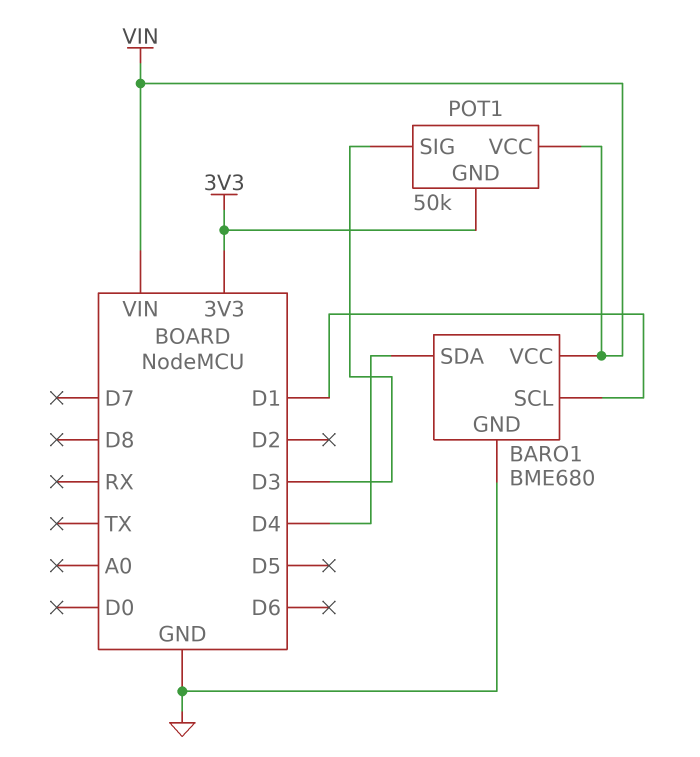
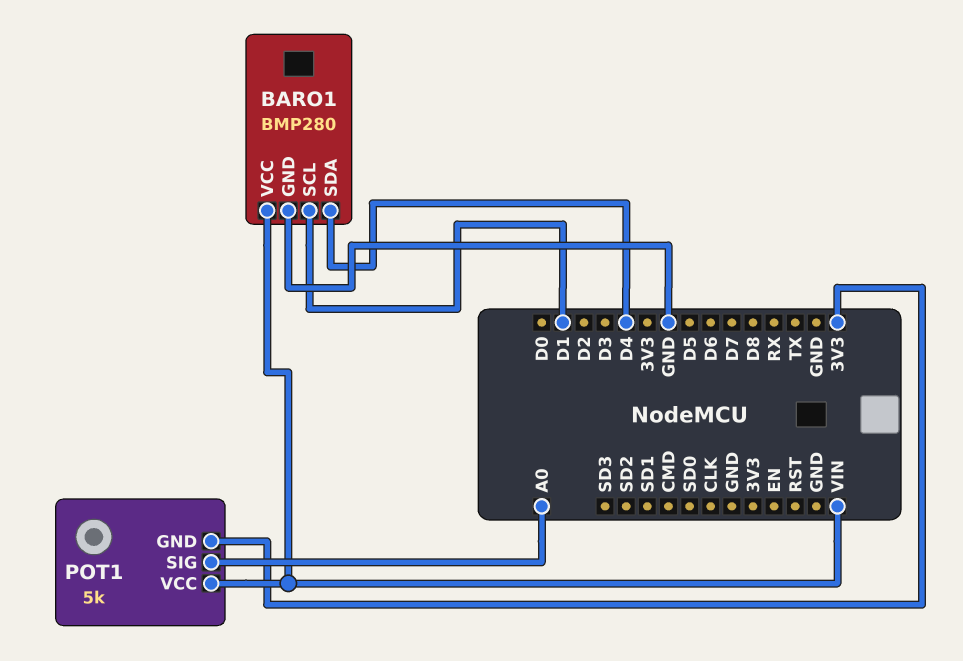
BARO1: BME680 -> BMP280
POT1: 50k -> 5k
POT1 pin SIG: D3 -> A0

